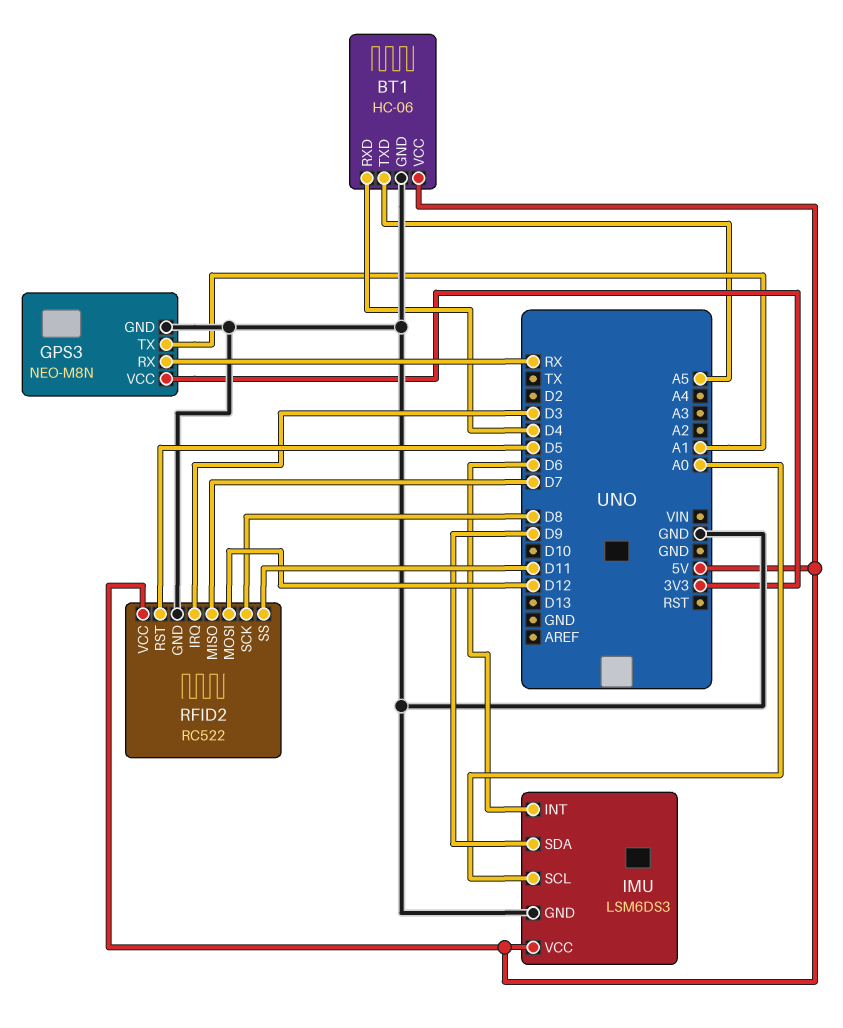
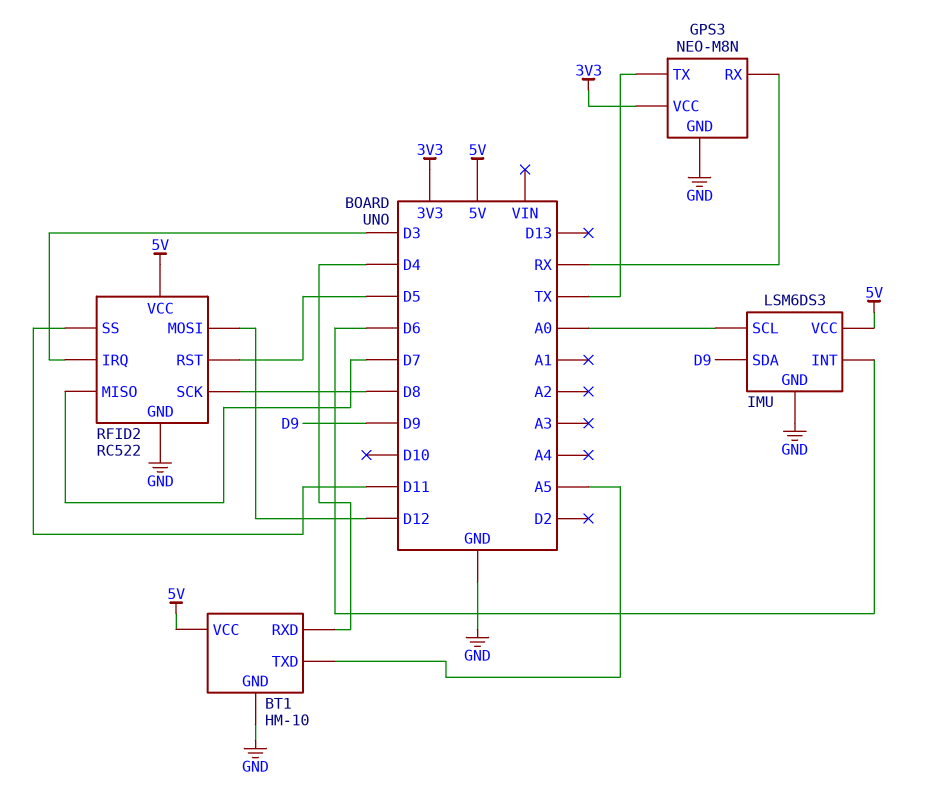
BT1: HC-06 -> HM-10
GPS3 pin TX: A1 -> TX

